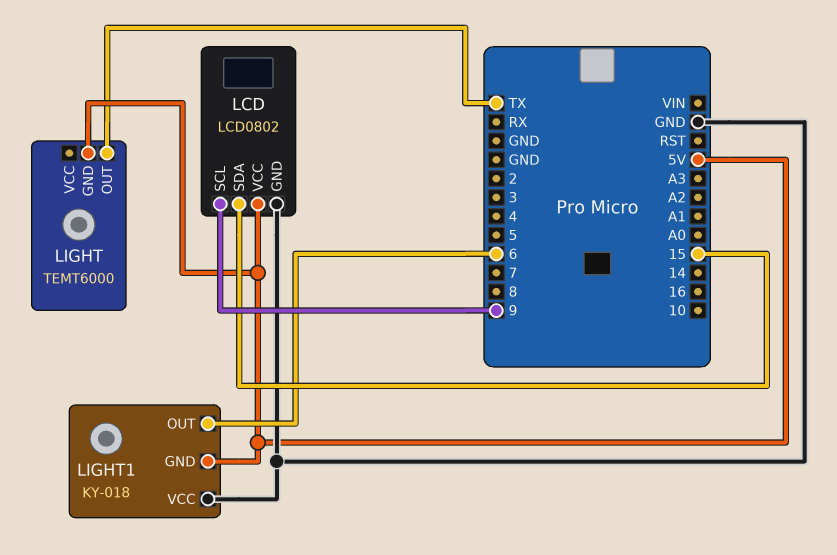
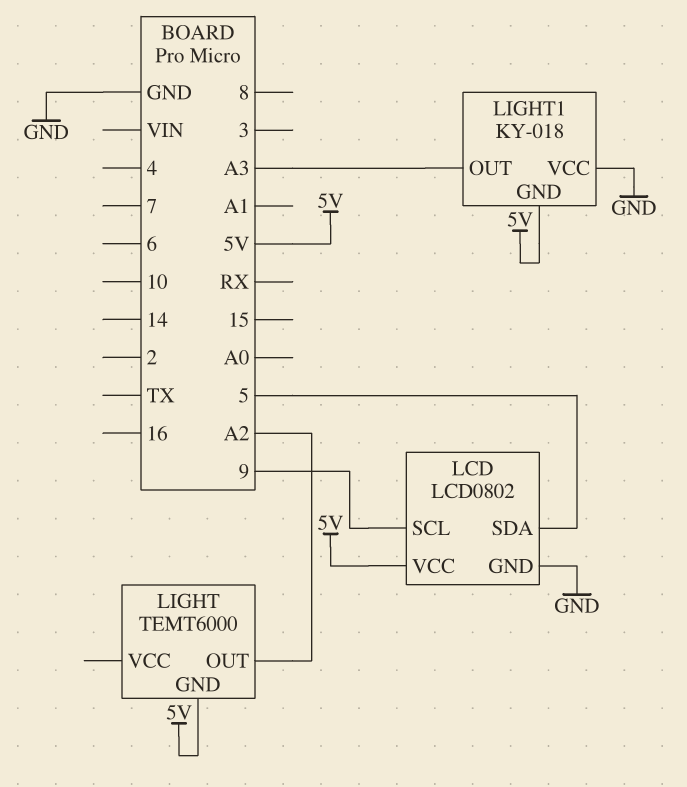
LCD pin SDA: 15 -> 5
LIGHT pin OUT: TX -> A2
LIGHT1 pin OUT: 6 -> A3

